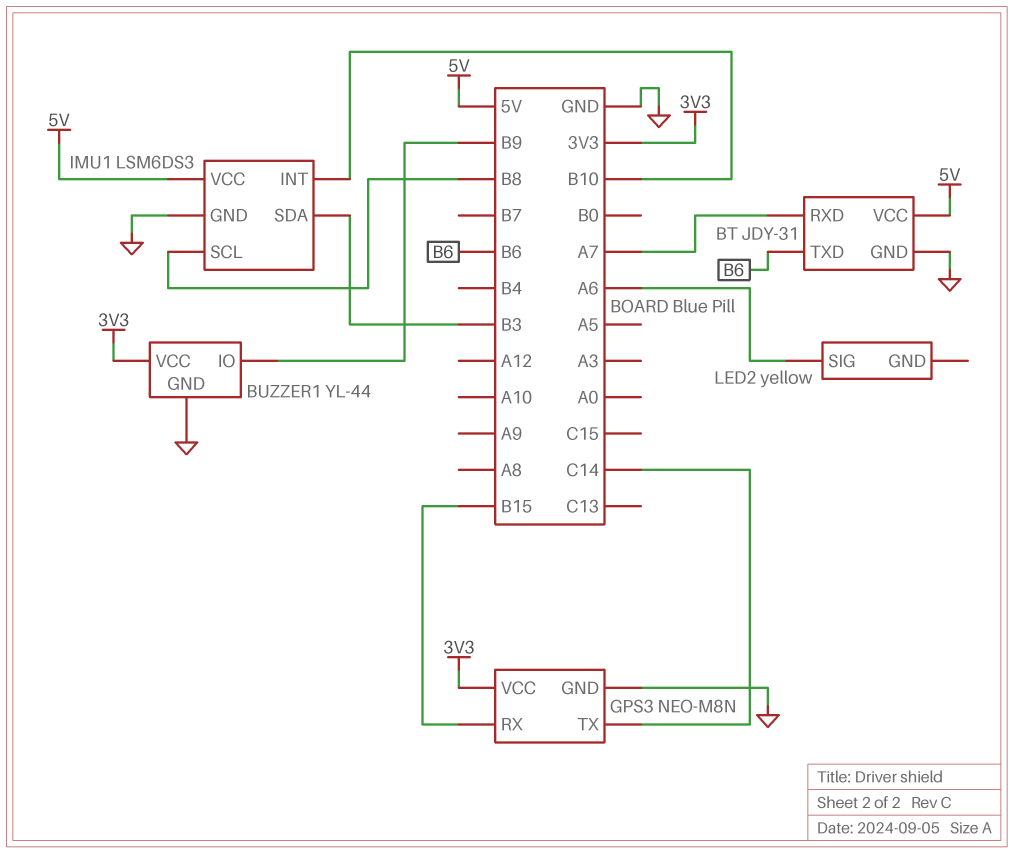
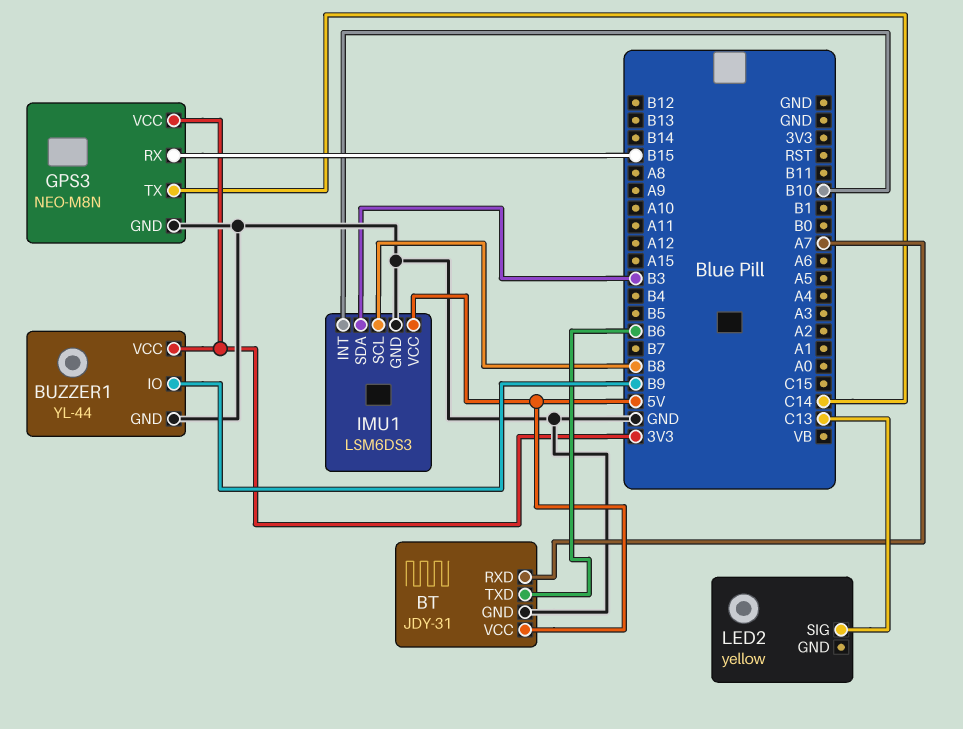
LED2 pin SIG: A6 -> C13

